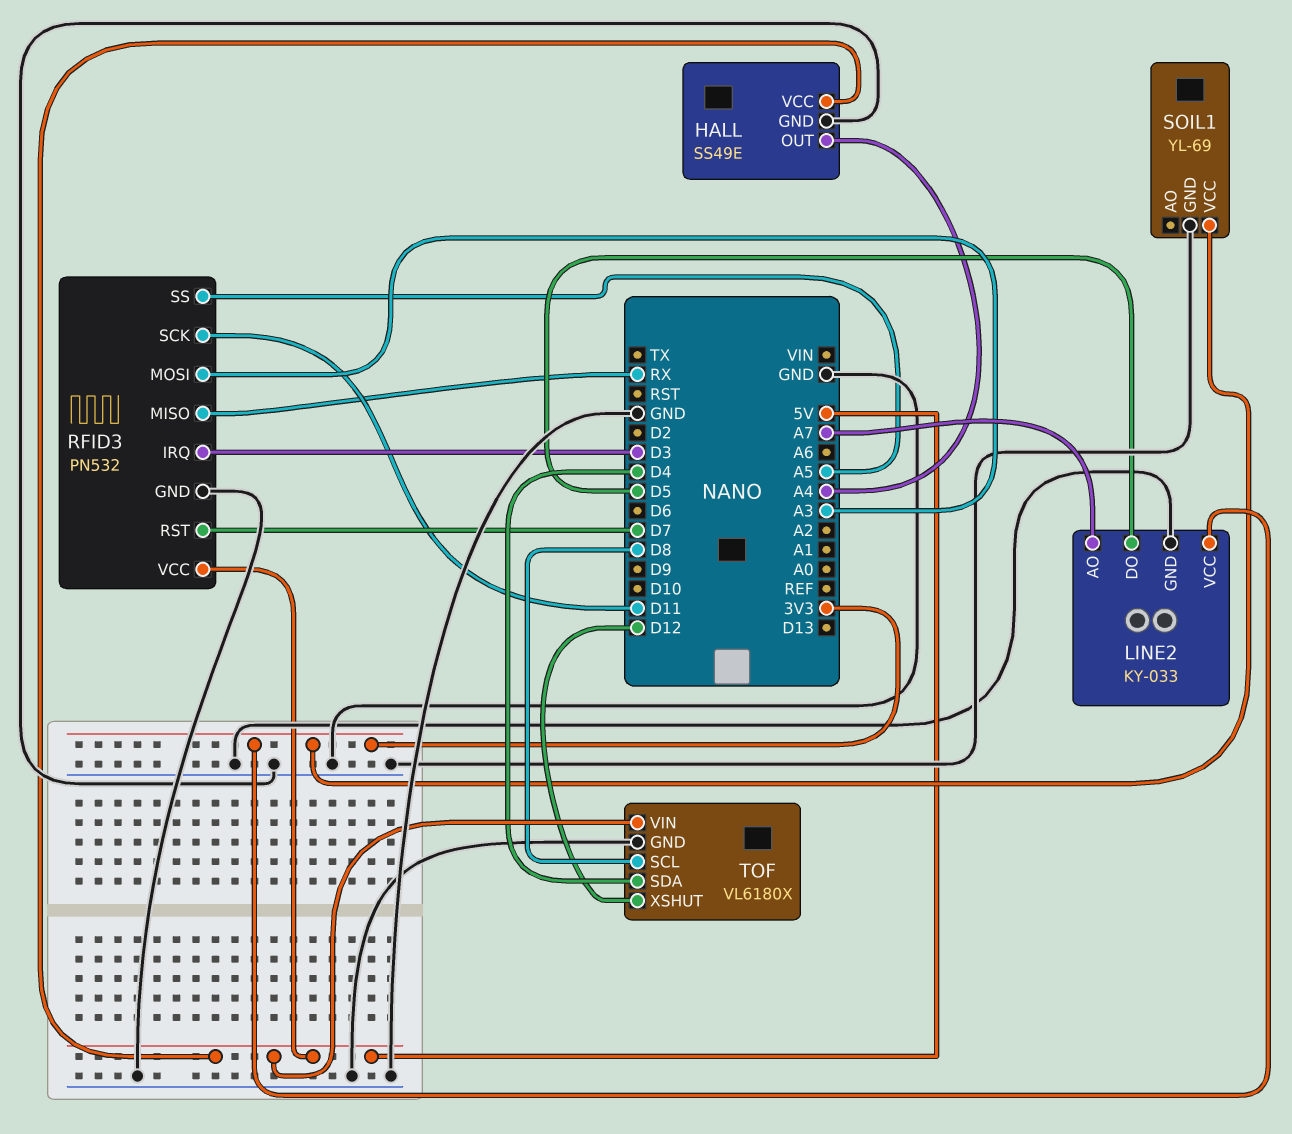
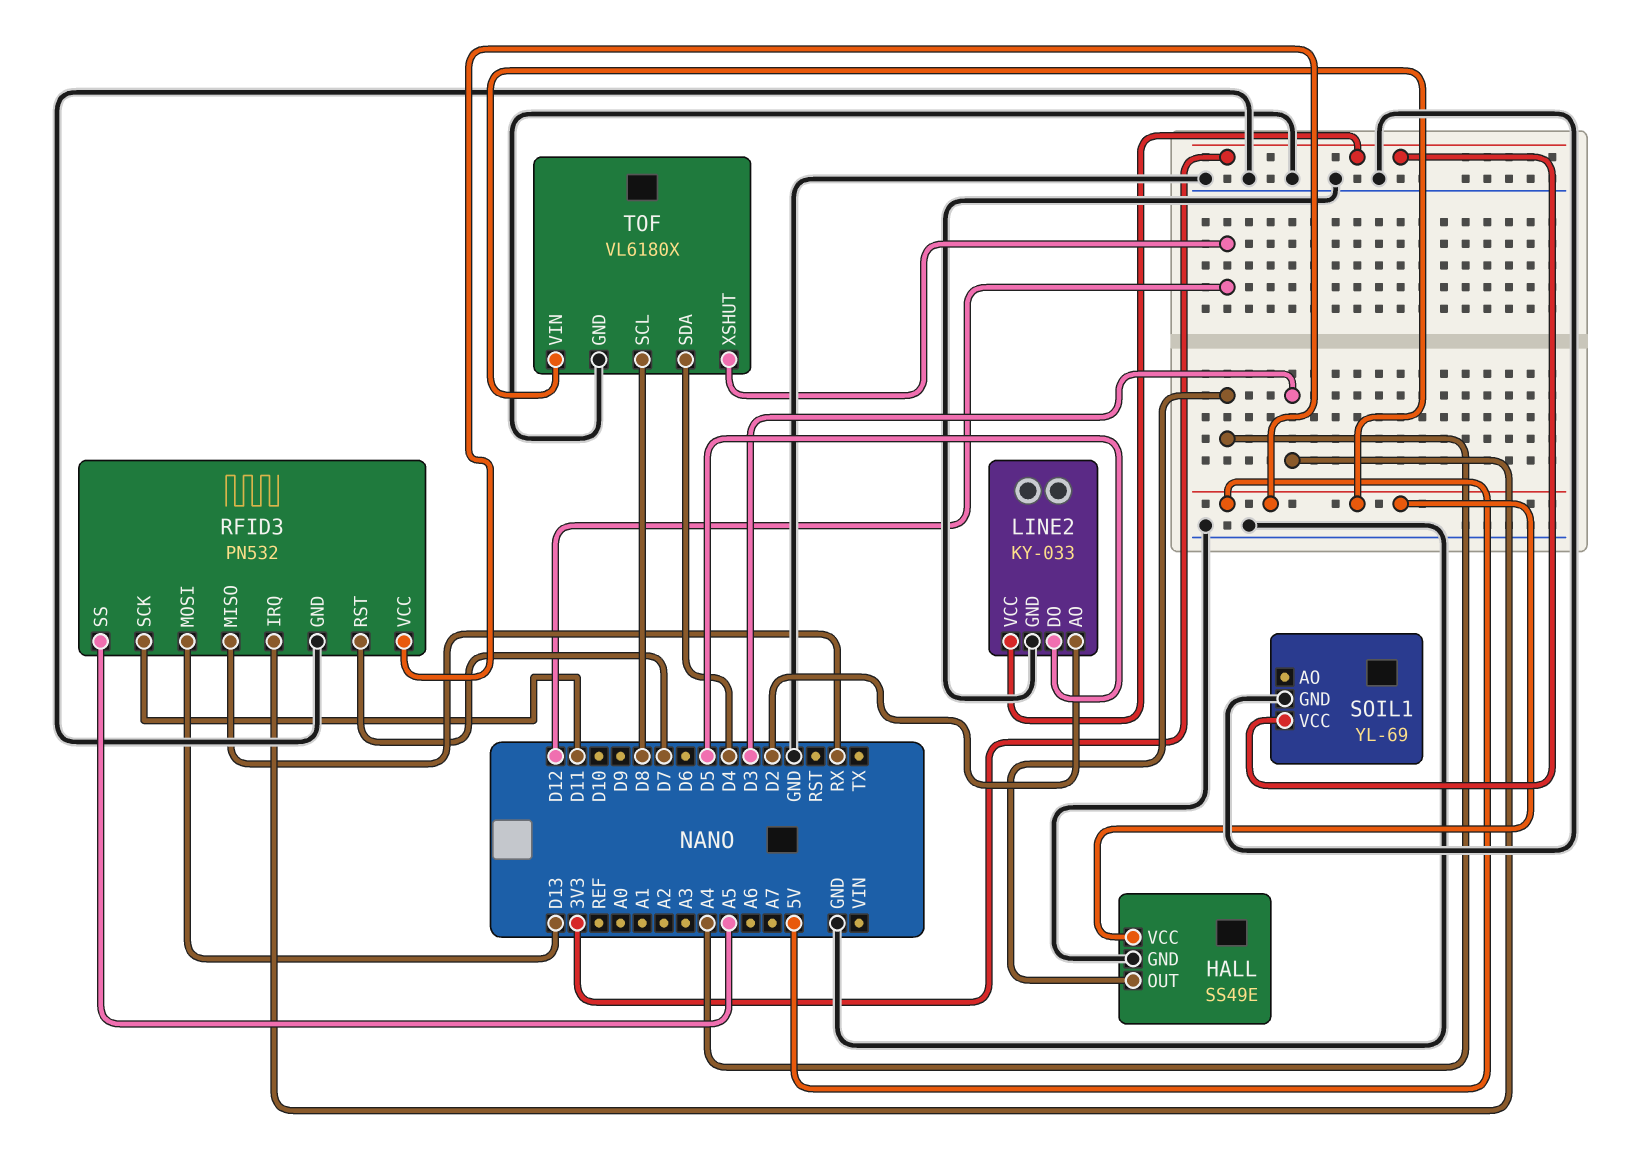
LINE2 pin AO: A7 -> D2
RFID3 pin MOSI: A3 -> D13

